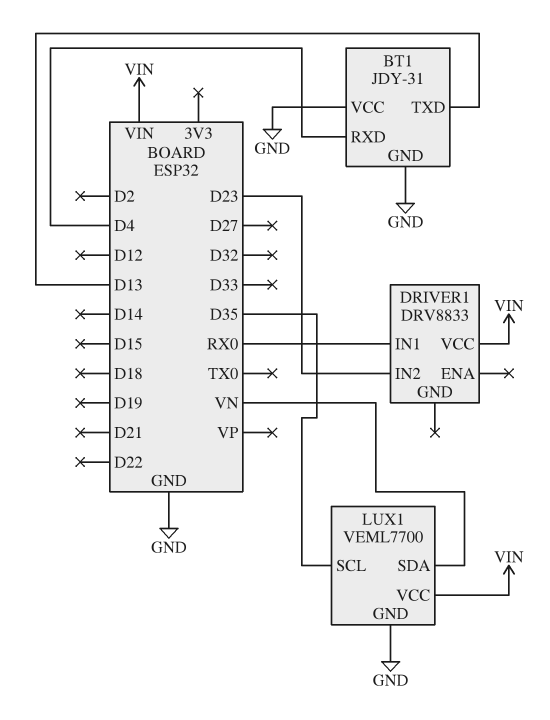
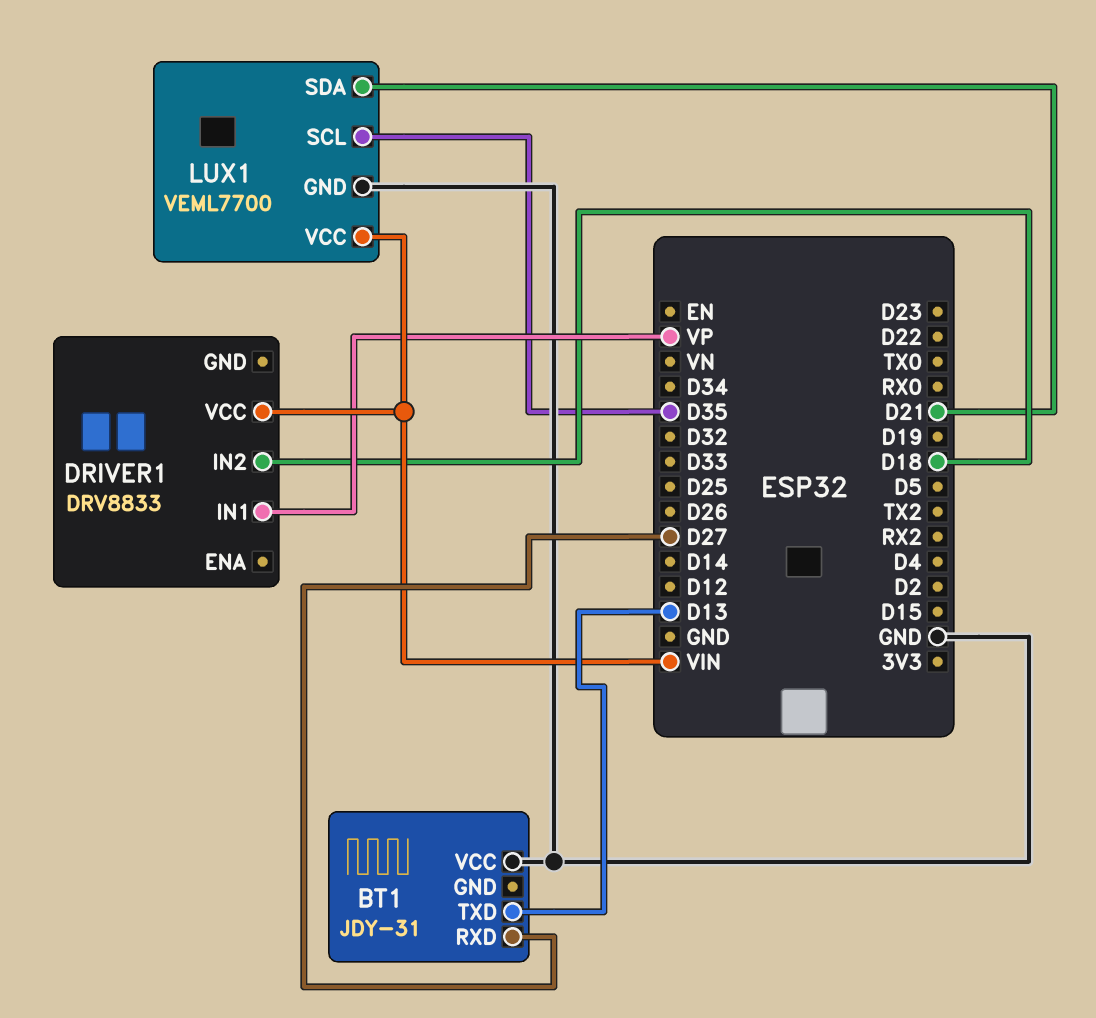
BT1 pin GND: GND -> none
BT1 pin RXD: D4 -> D27
DRIVER1 pin IN1: RX0 -> VP
DRIVER1 pin IN2: D23 -> D18
LUX1 pin SDA: VN -> D21

